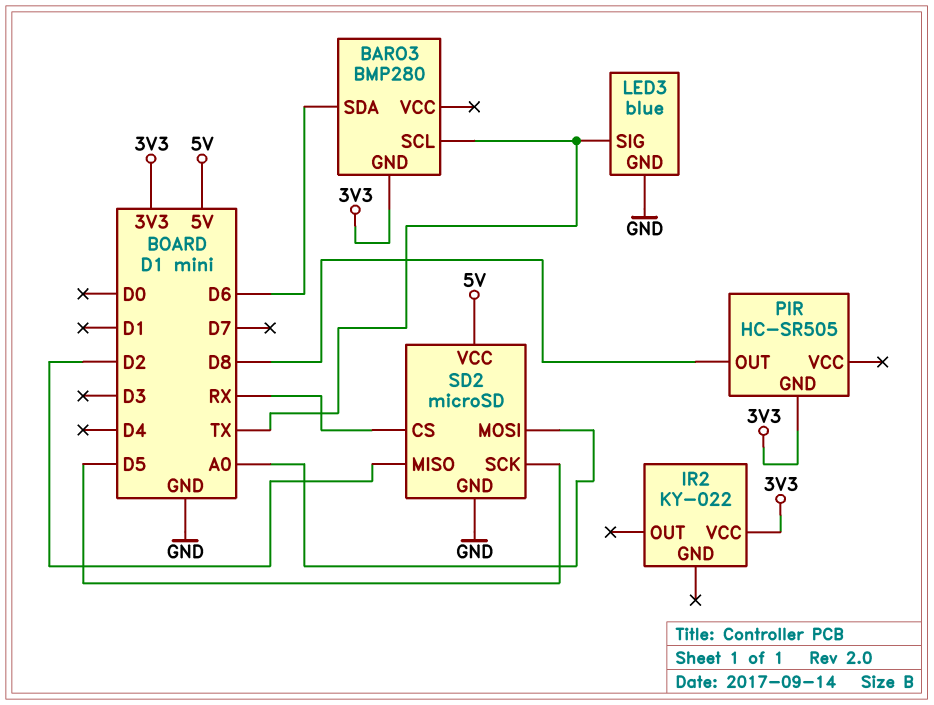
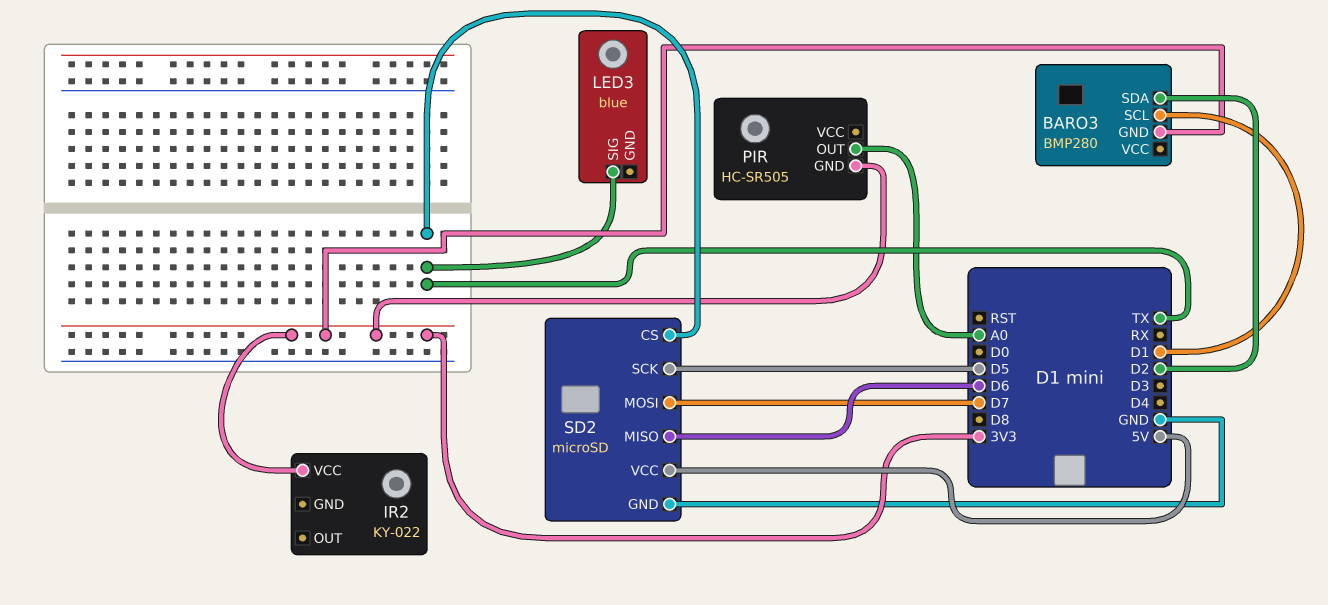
BARO3 pin SCL: TX -> D1
BARO3 pin SDA: D6 -> D2
LED3 pin GND: GND -> none
PIR pin OUT: D8 -> A0
SD2 pin CS: RX -> TX
SD2 pin MISO: D2 -> D6
SD2 pin MOSI: A0 -> D7

